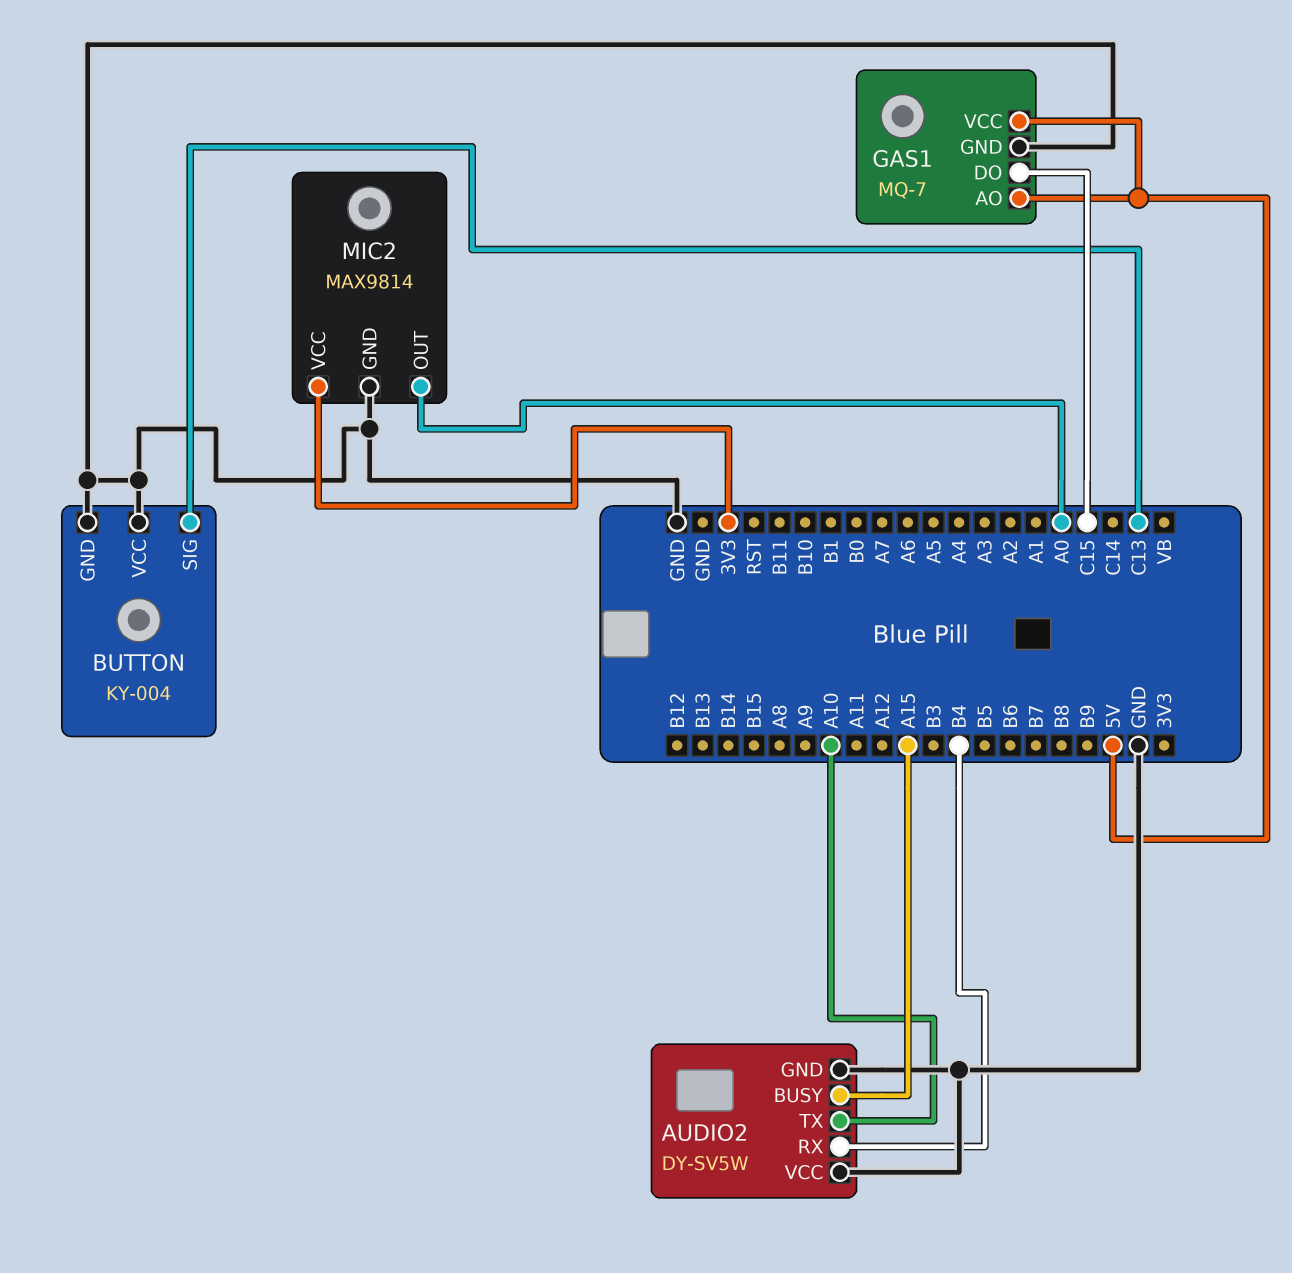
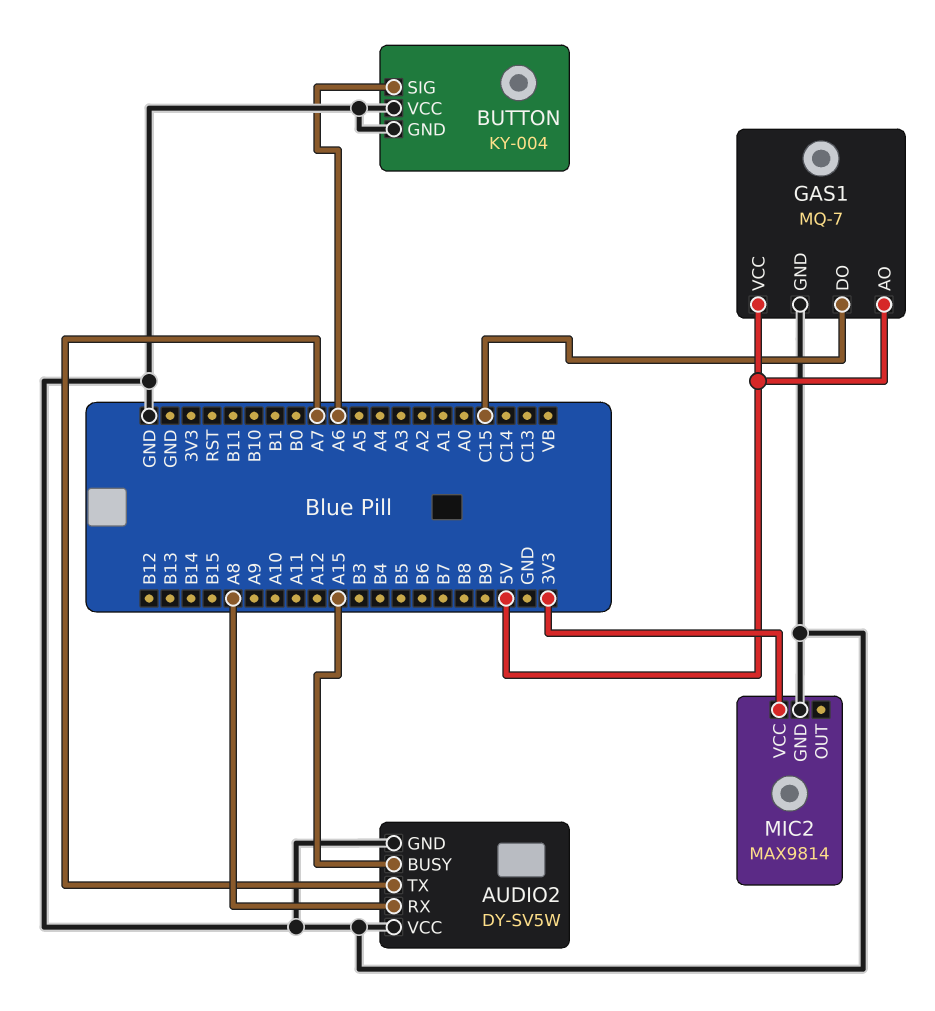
AUDIO2 pin RX: B4 -> A8
AUDIO2 pin TX: A10 -> A7
BUTTON pin SIG: C13 -> A6
MIC2 pin OUT: A0 -> none

